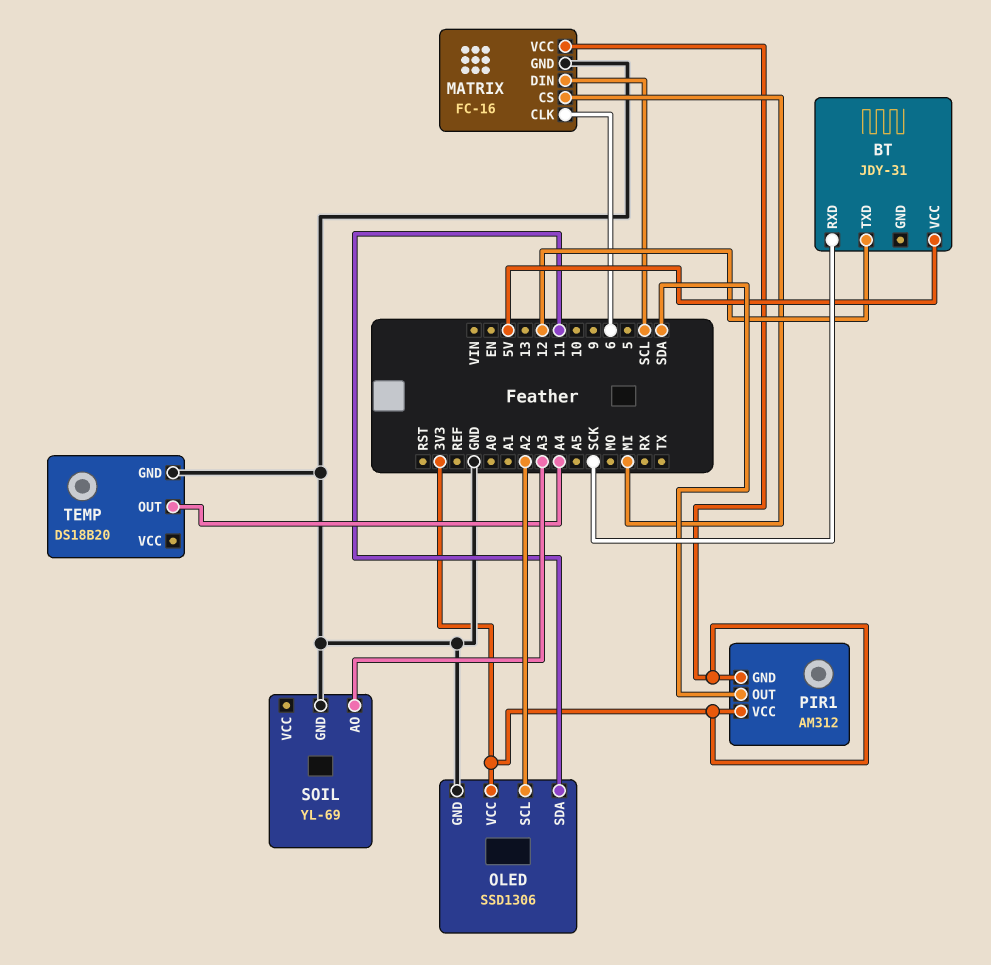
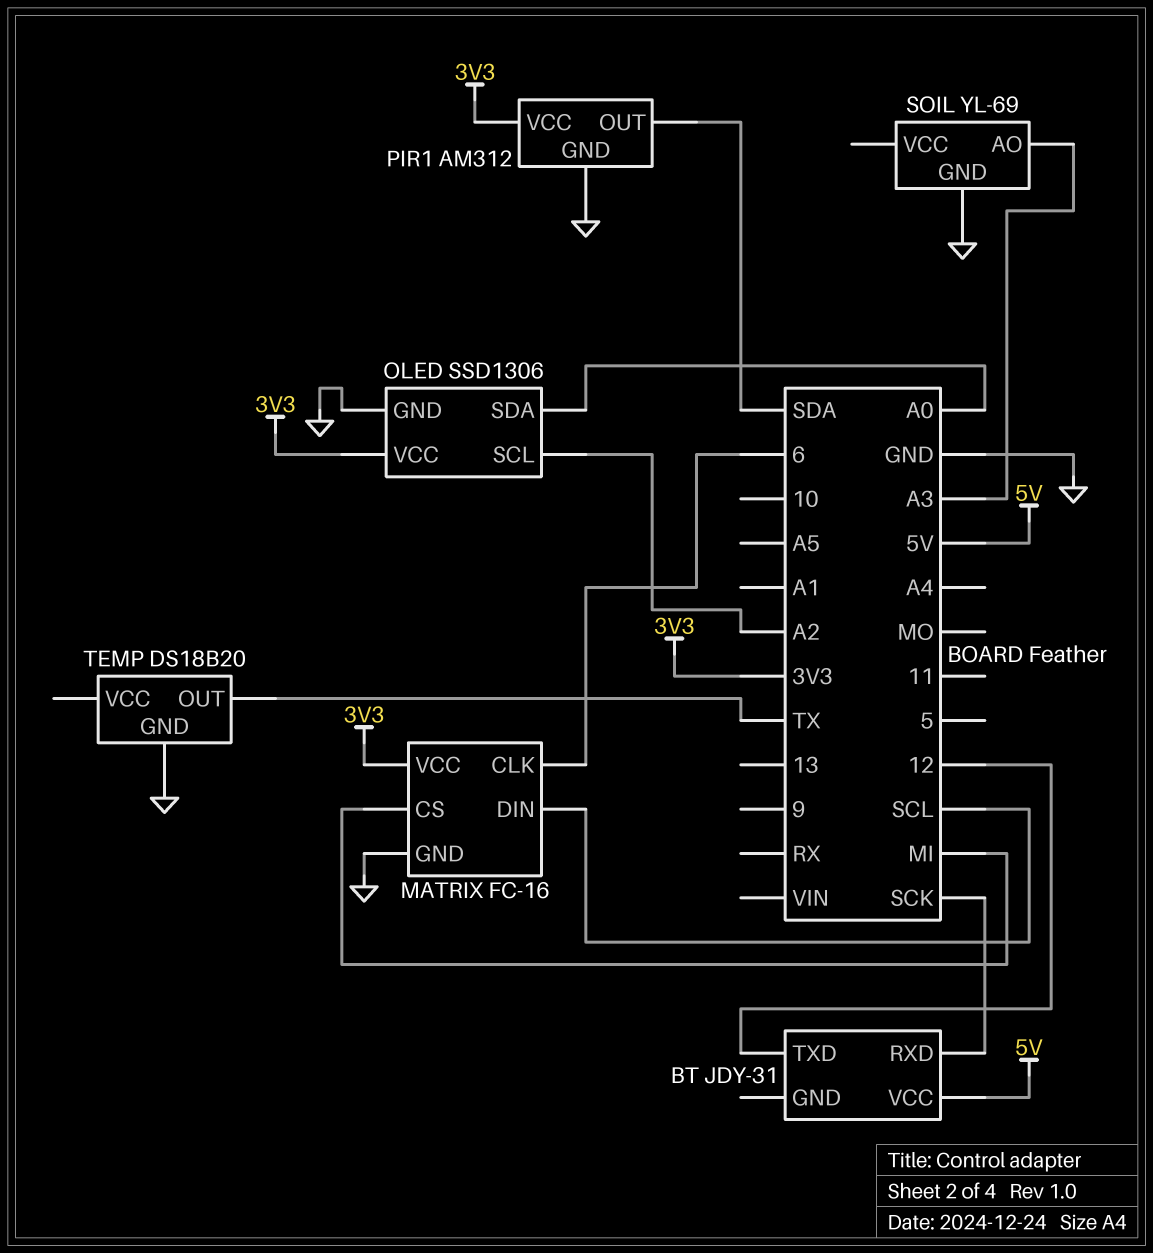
OLED pin SDA: 11 -> A0
PIR1 pin GND: 3V3 -> GND
TEMP pin OUT: A4 -> TX

